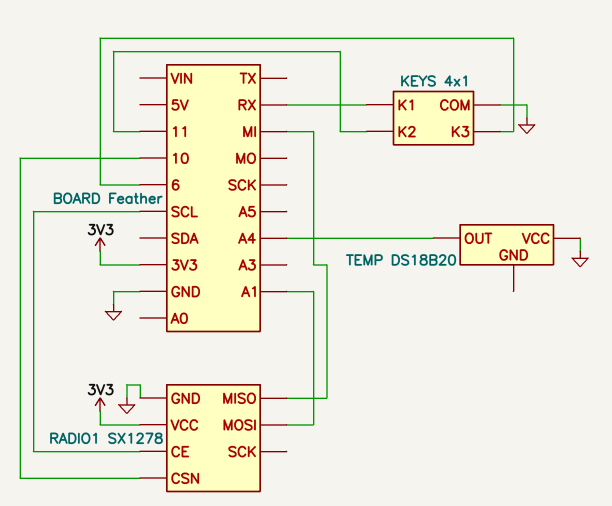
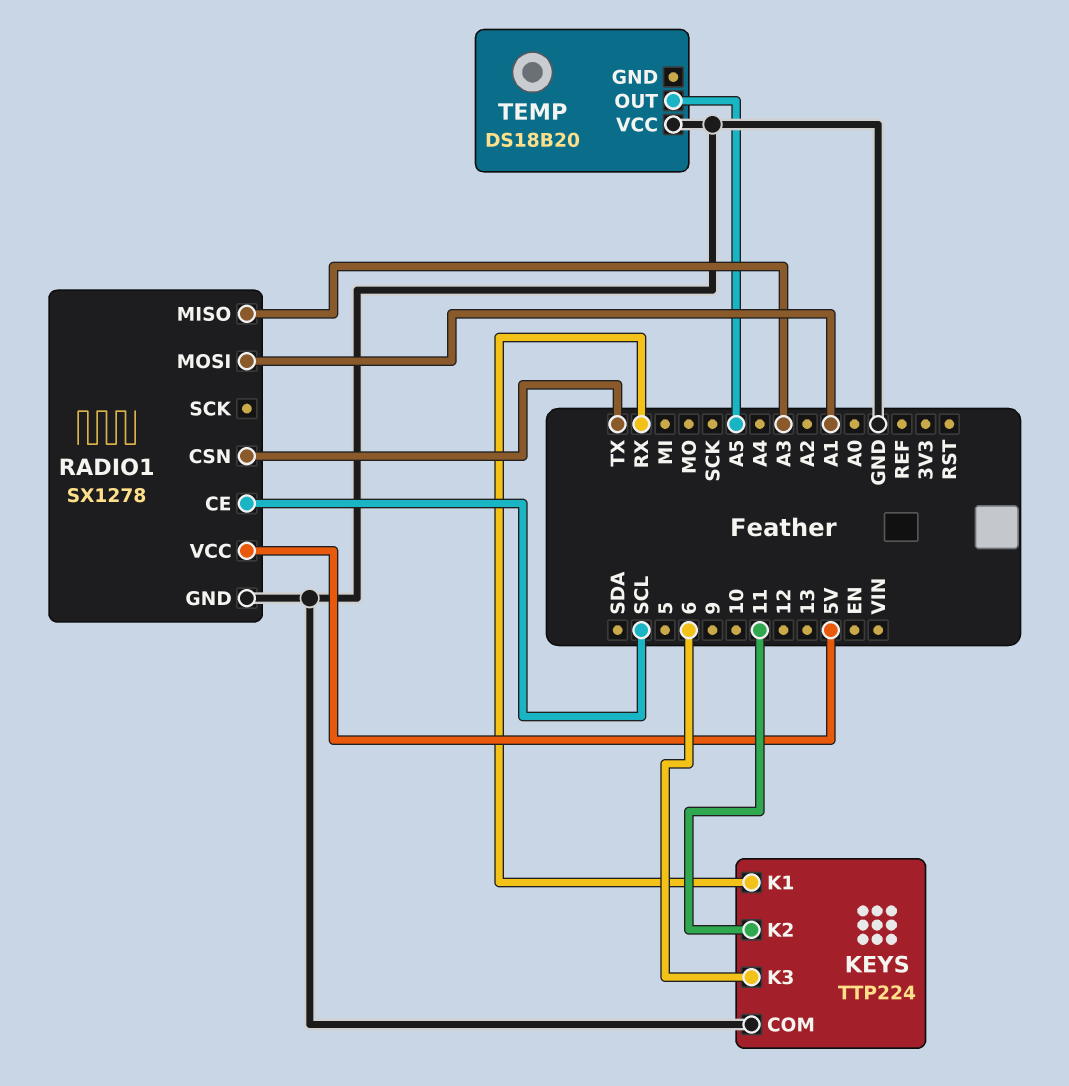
KEYS: 4x1 -> TTP224
RADIO1 pin CSN: 10 -> TX
RADIO1 pin MISO: MI -> A3
RADIO1 pin VCC: 3V3 -> 5V
TEMP pin OUT: A4 -> A5

